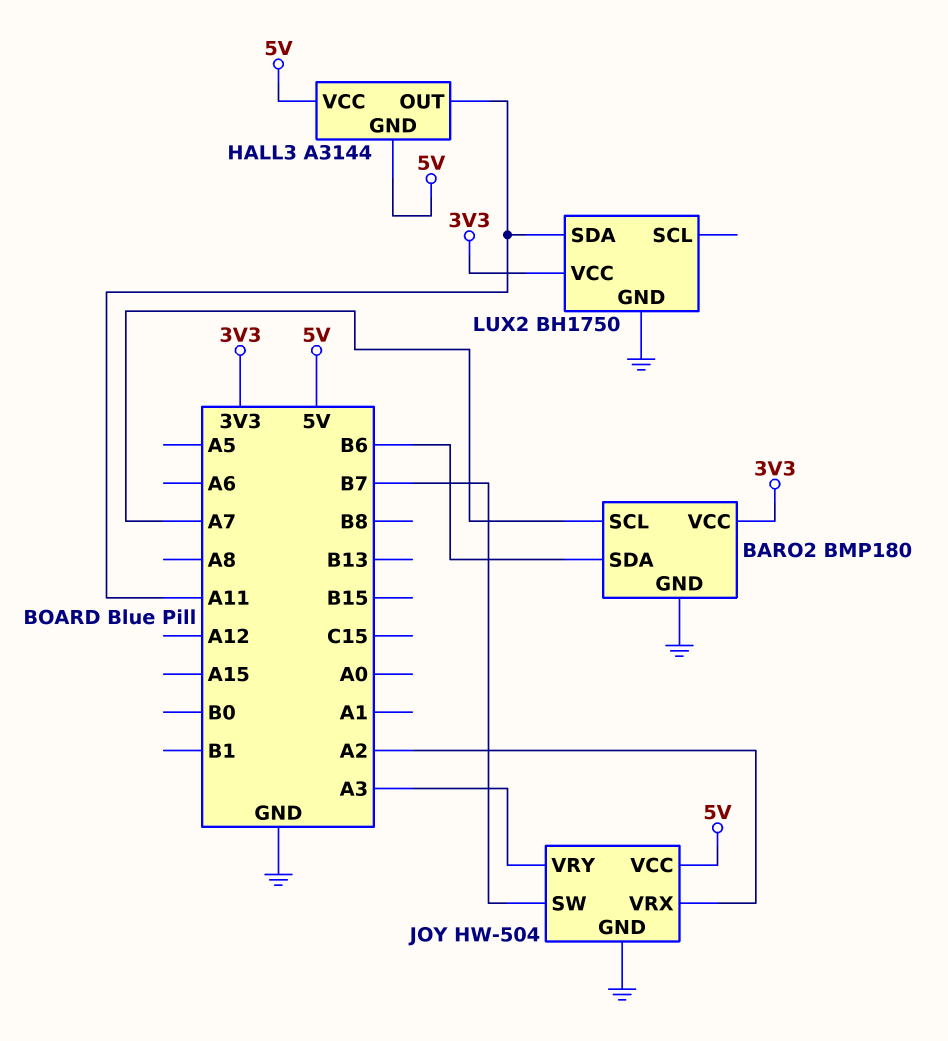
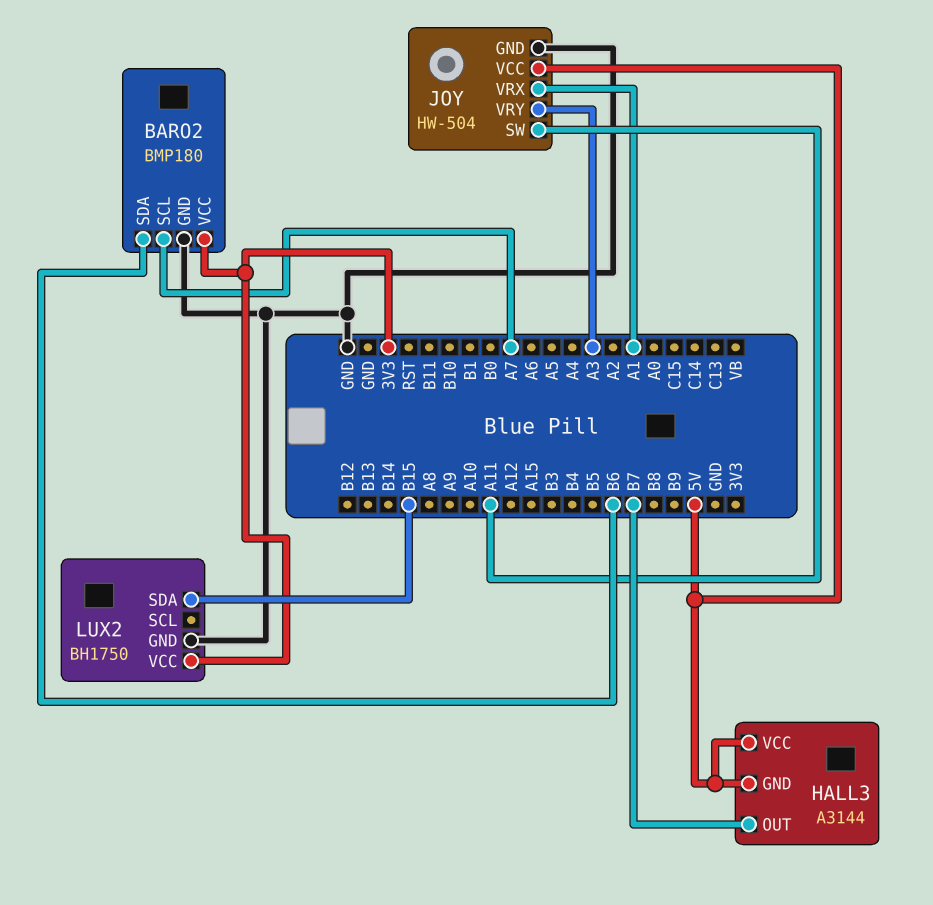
HALL3 pin OUT: A11 -> B7
JOY pin SW: B7 -> A11
JOY pin VRX: A2 -> A1
LUX2 pin SDA: A11 -> B15

